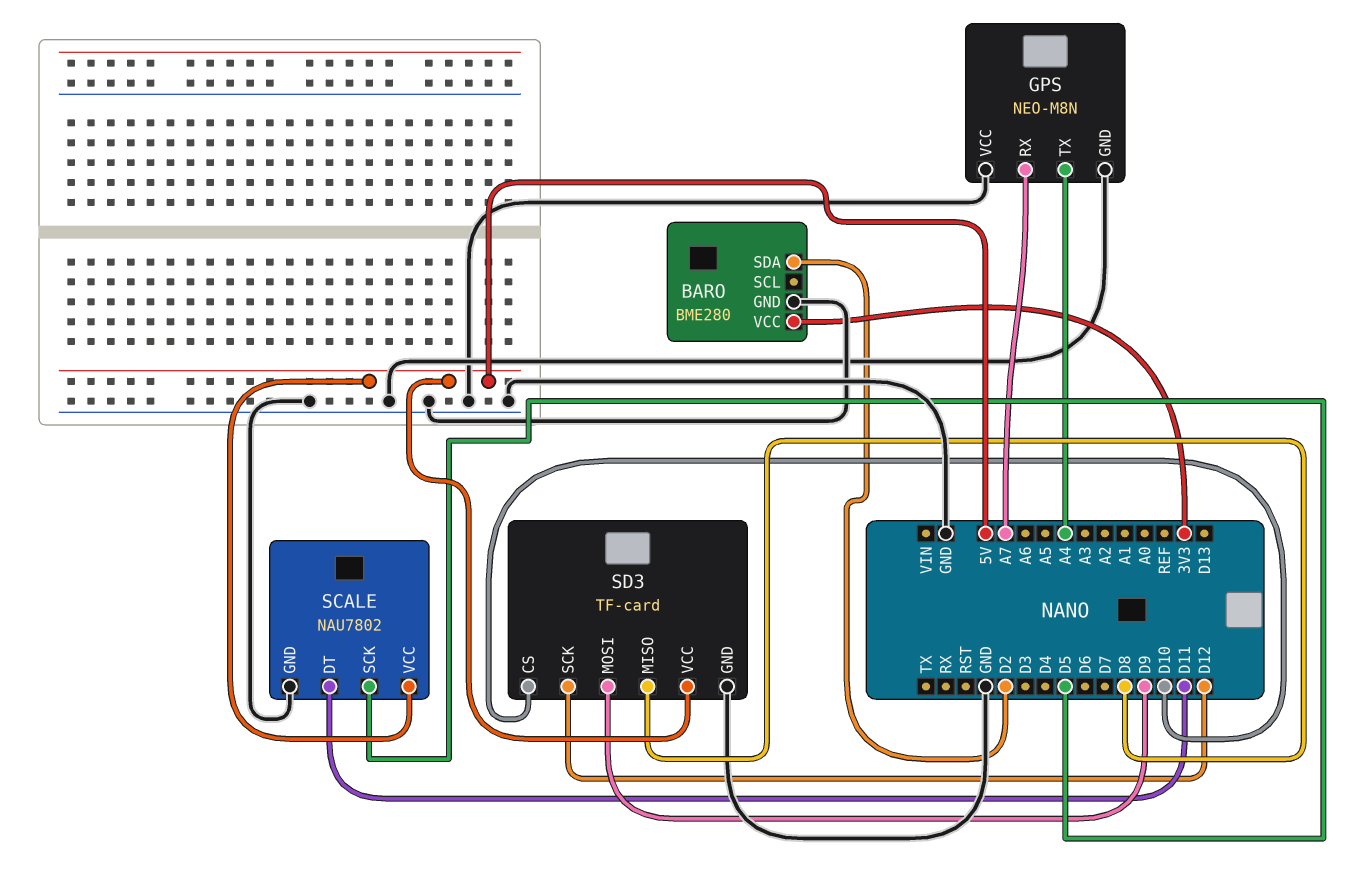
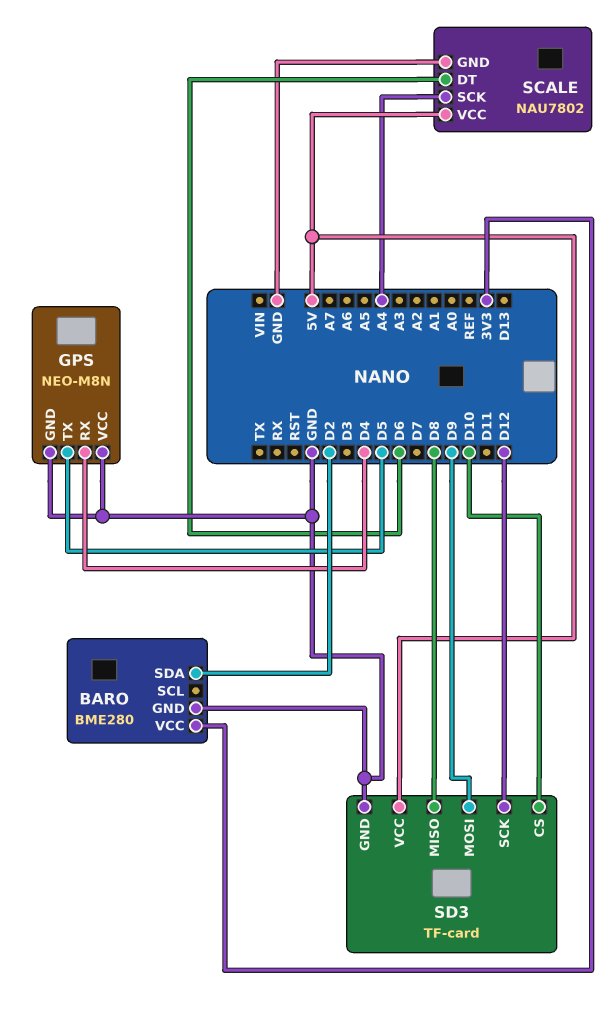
GPS pin RX: A7 -> D4
GPS pin TX: A4 -> D5
SCALE pin DT: D11 -> D6
SCALE pin SCK: D5 -> A4

